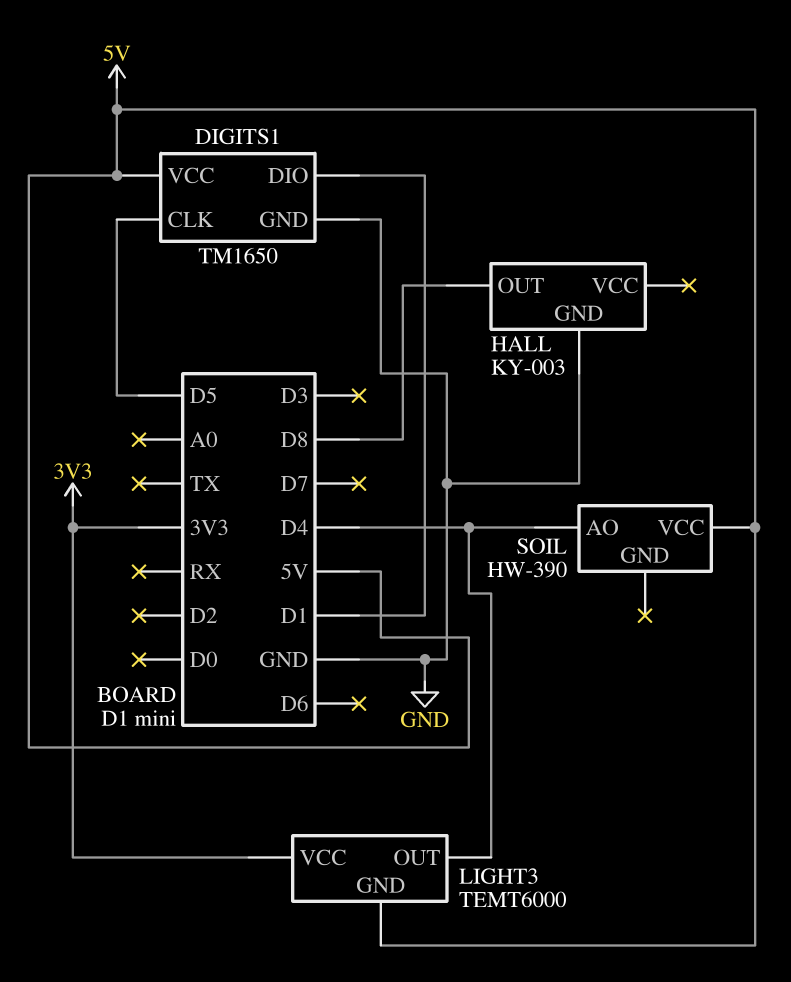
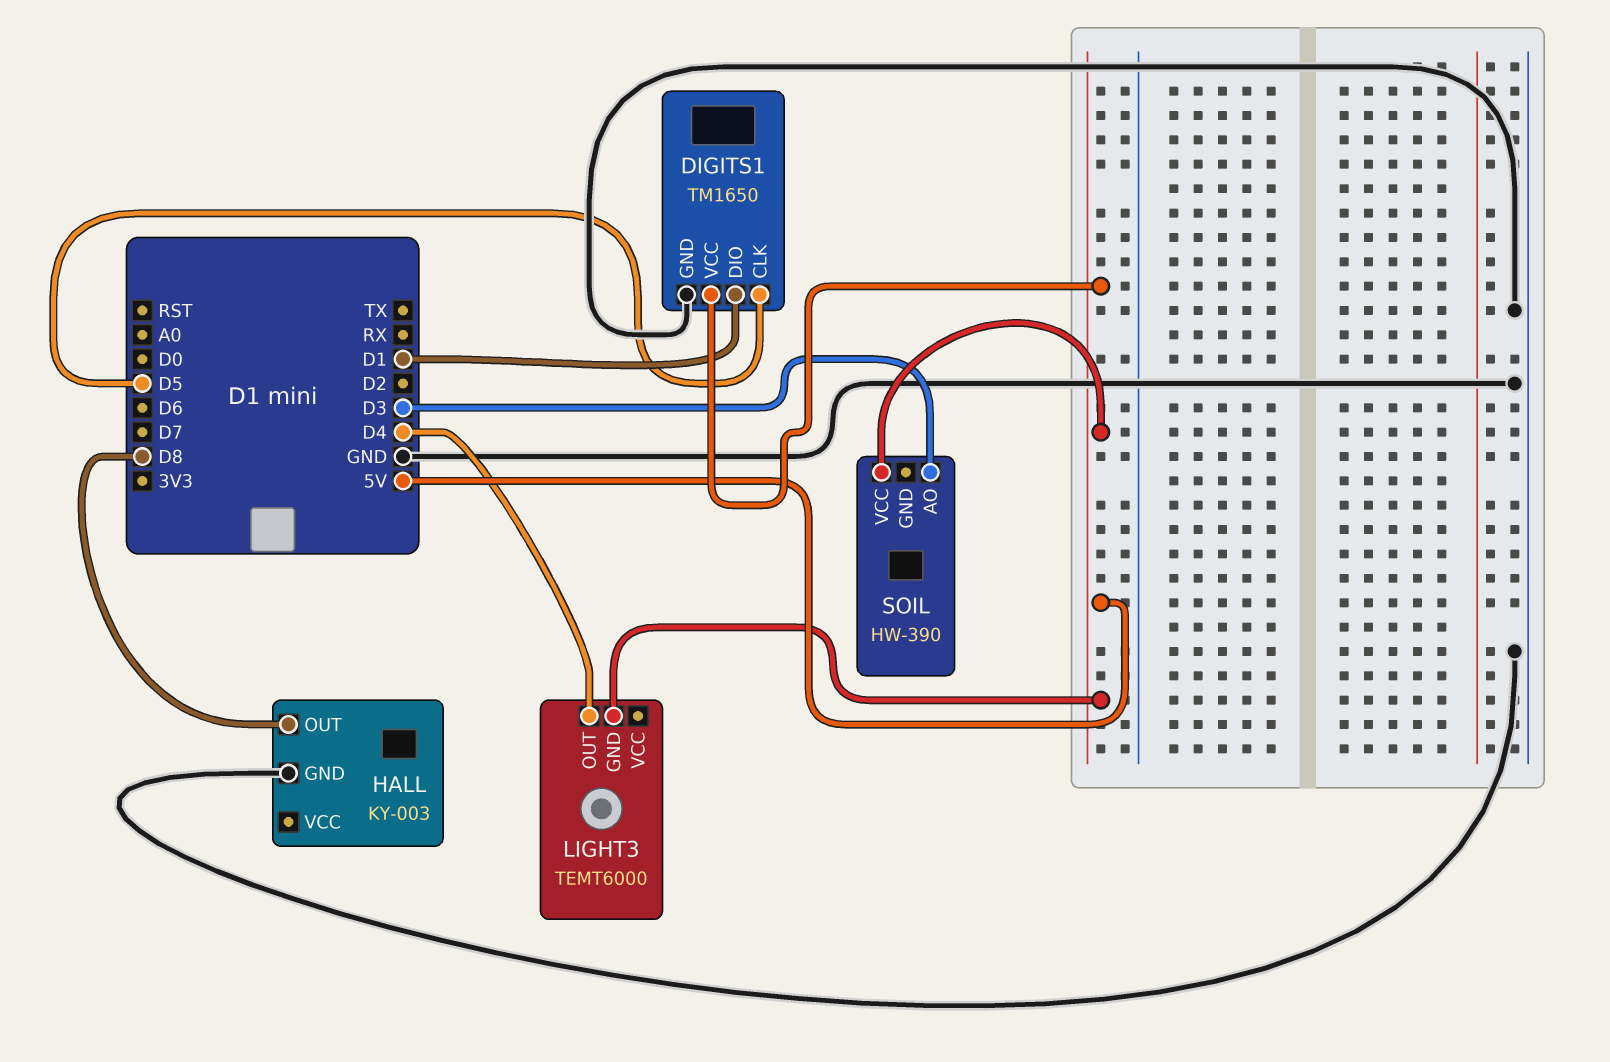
LIGHT3 pin VCC: 3V3 -> none
SOIL pin AO: D4 -> D3

